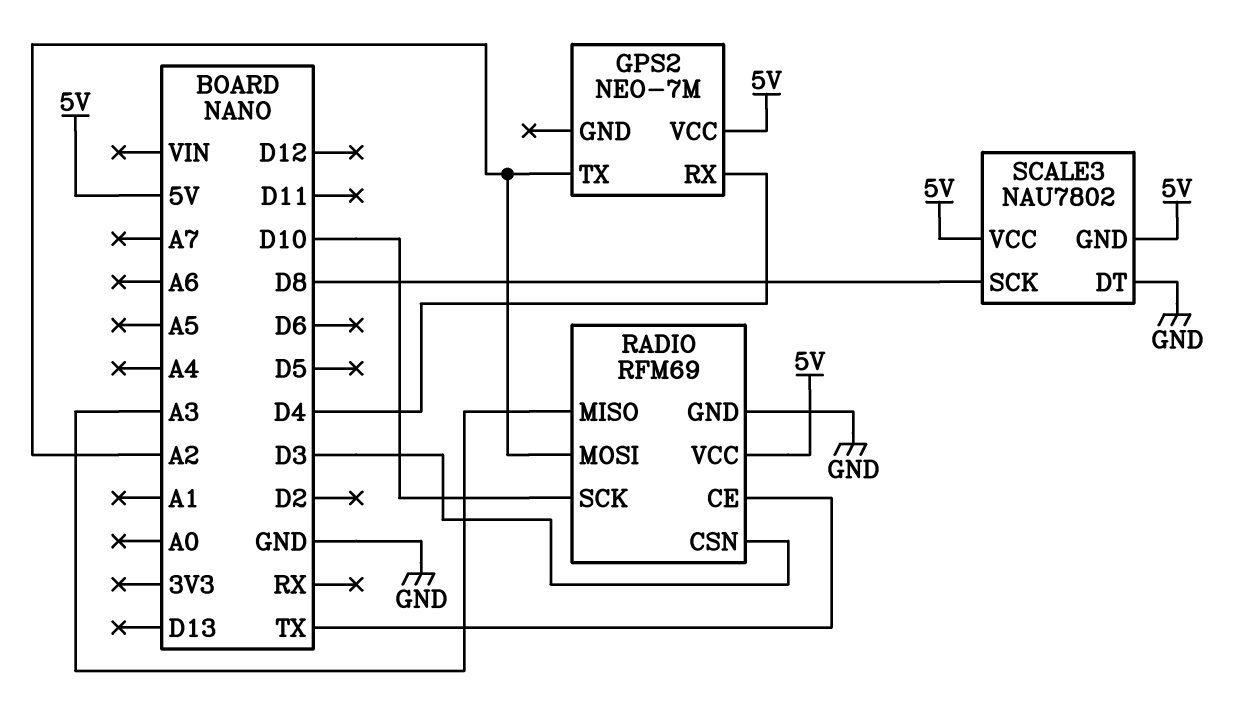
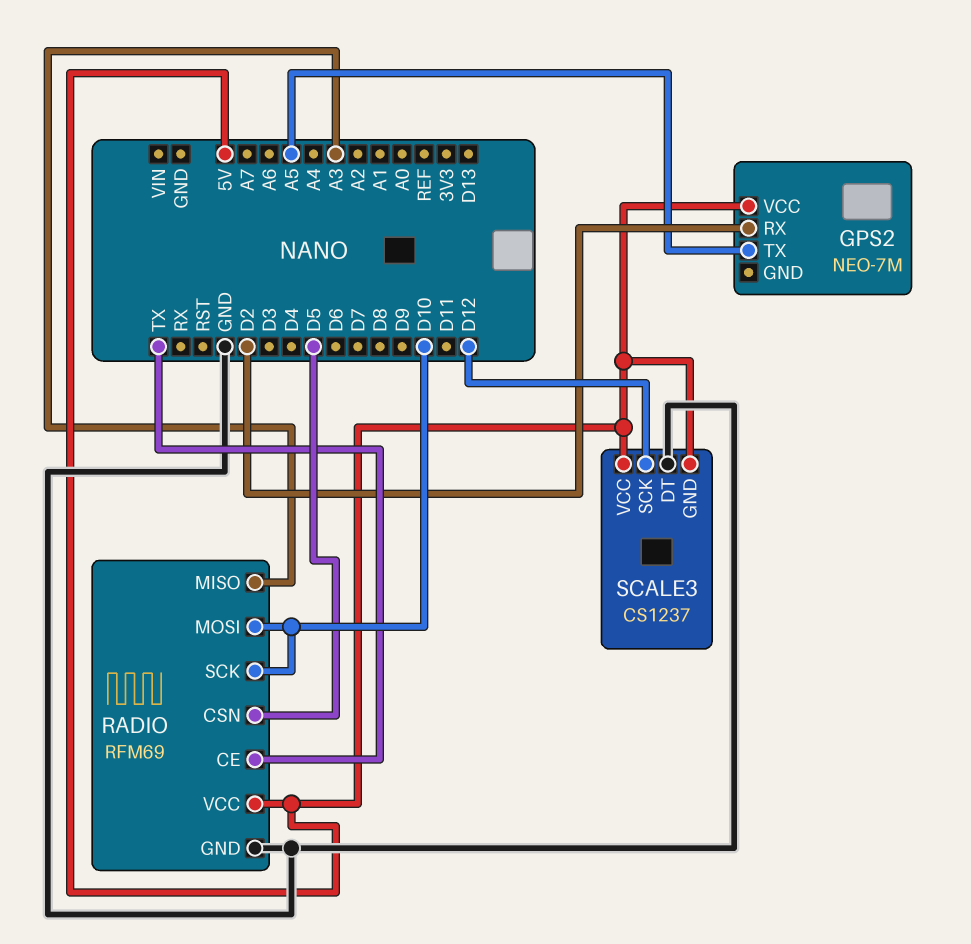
GPS2 pin RX: D4 -> D2
GPS2 pin TX: A2 -> A5
RADIO pin CSN: D3 -> D5
RADIO pin MOSI: A2 -> D10
SCALE3: NAU7802 -> CS1237
SCALE3 pin SCK: D8 -> D12

